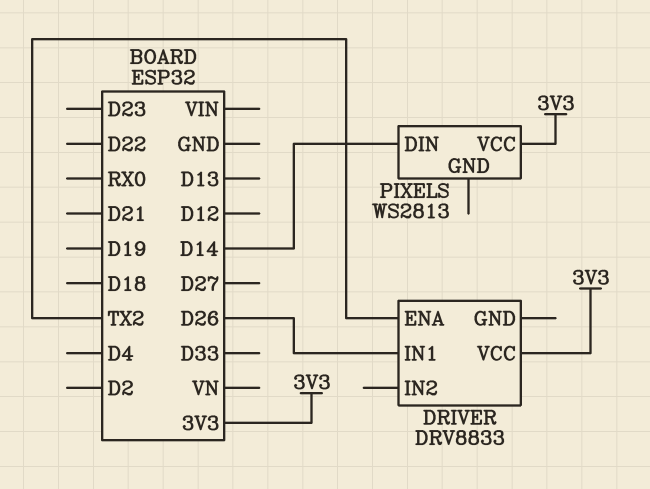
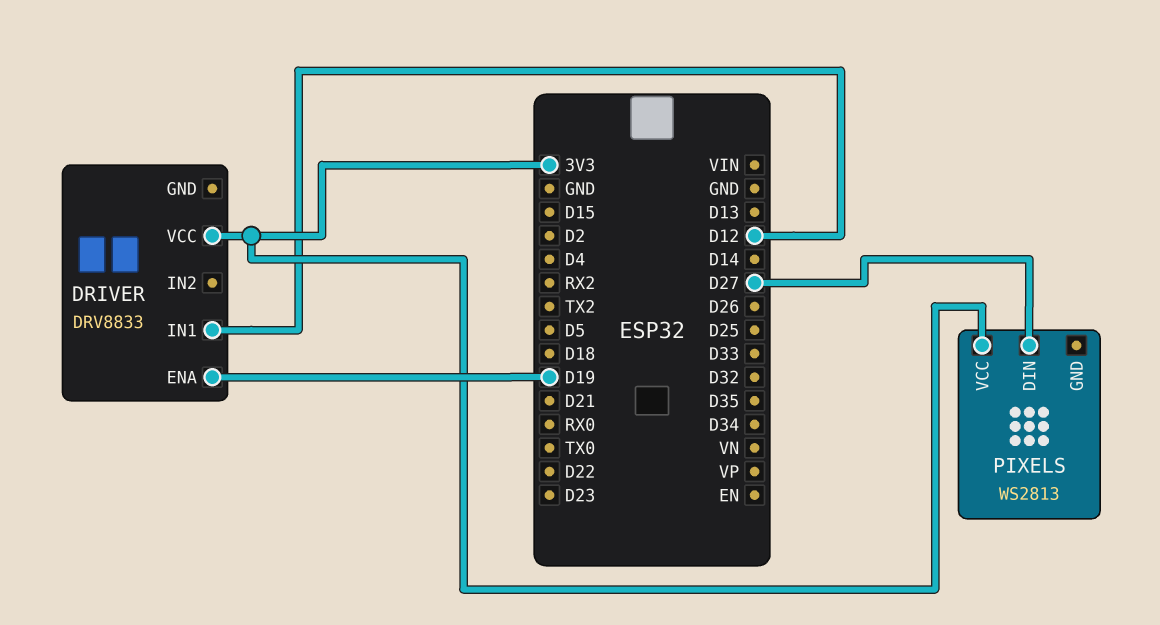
DRIVER pin ENA: TX2 -> D19
DRIVER pin IN1: D26 -> D12
PIXELS pin DIN: D14 -> D27

